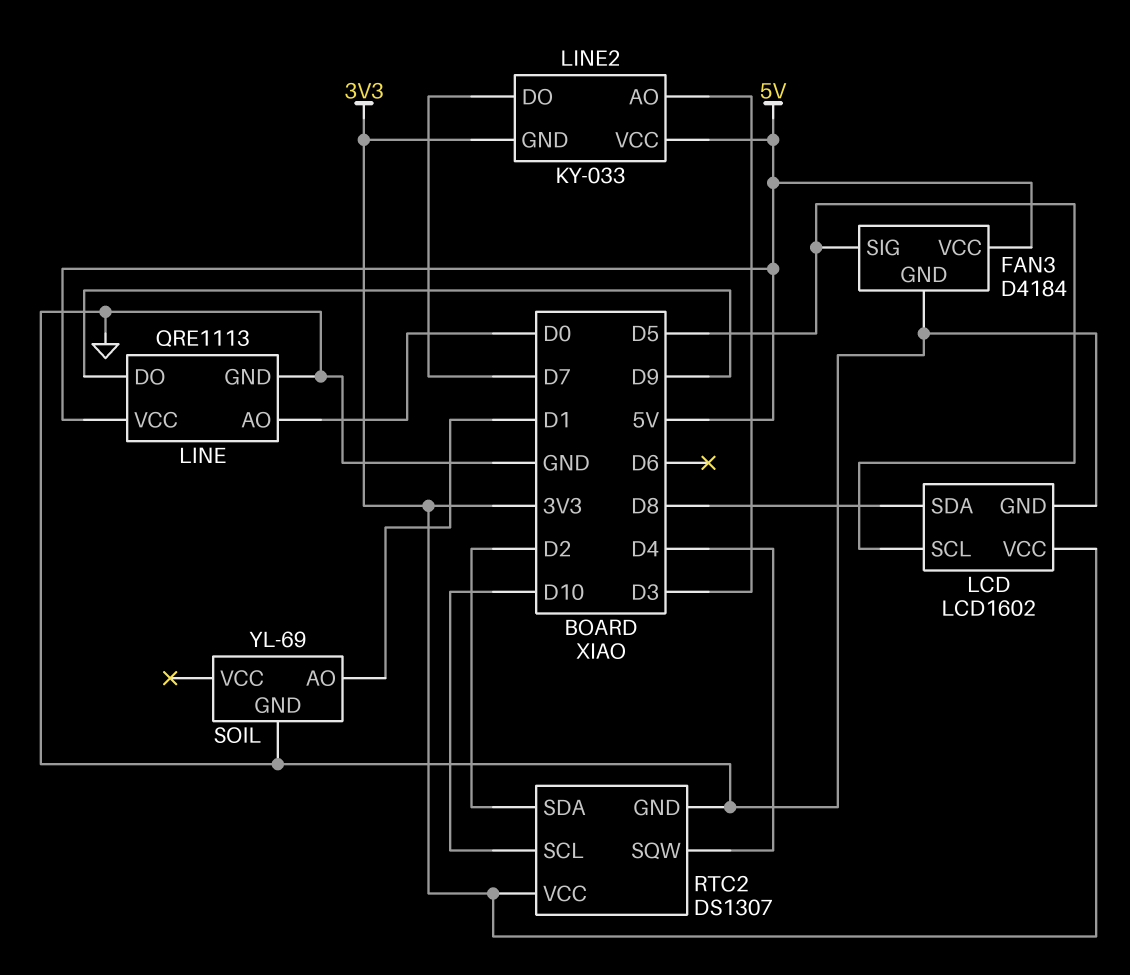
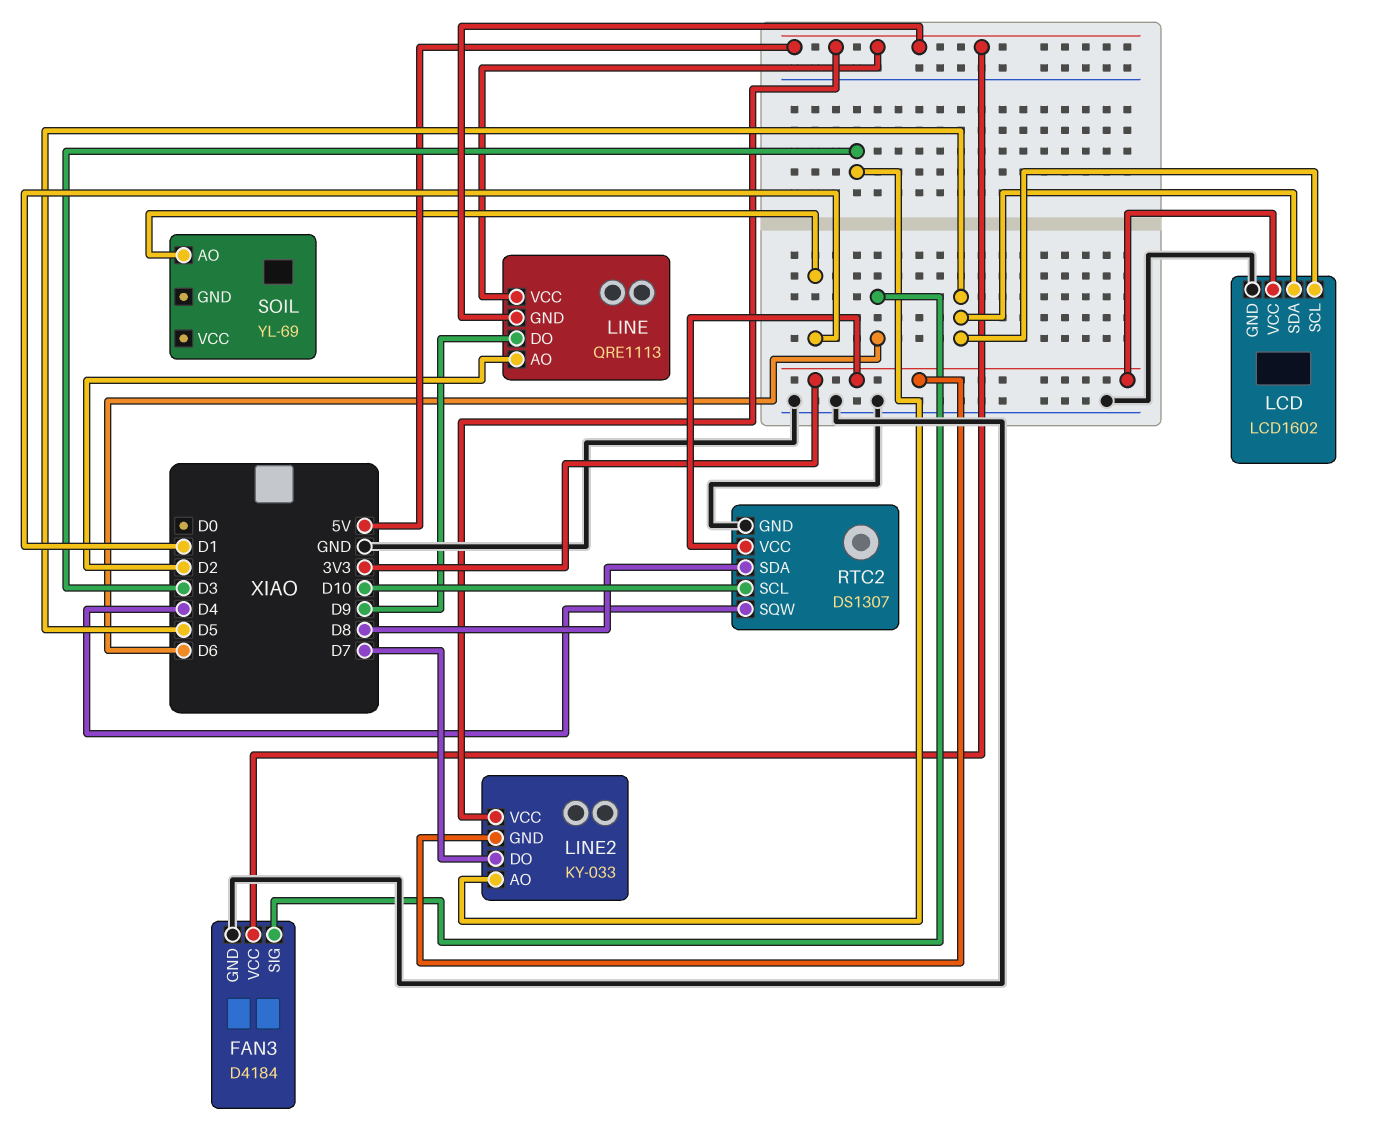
FAN3 pin SIG: D5 -> D6
LCD pin SDA: D8 -> D5
LINE pin AO: D0 -> D2
LINE pin GND: GND -> 5V
RTC2 pin SDA: D2 -> D8
SOIL pin GND: GND -> none

